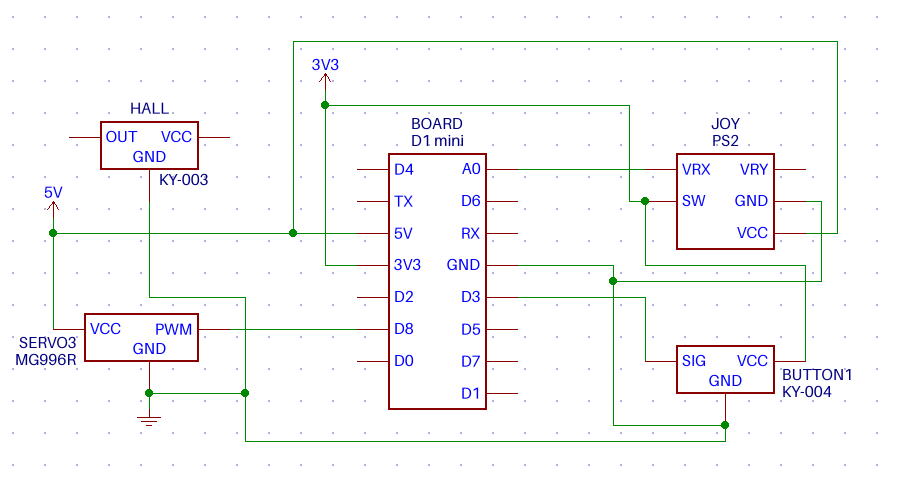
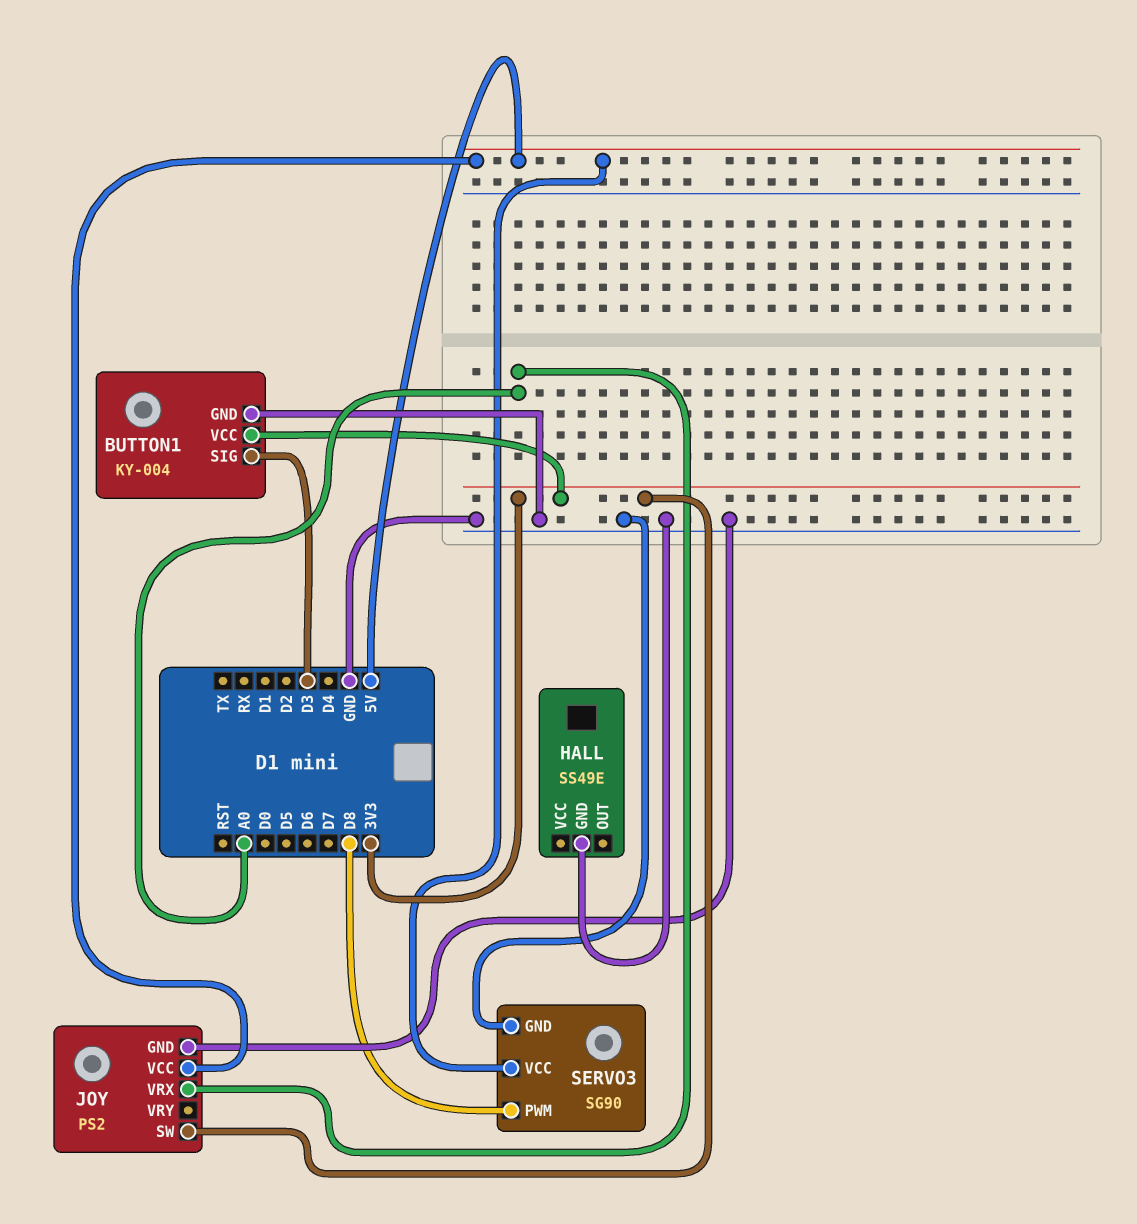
HALL: KY-003 -> SS49E
SERVO3: MG996R -> SG90

